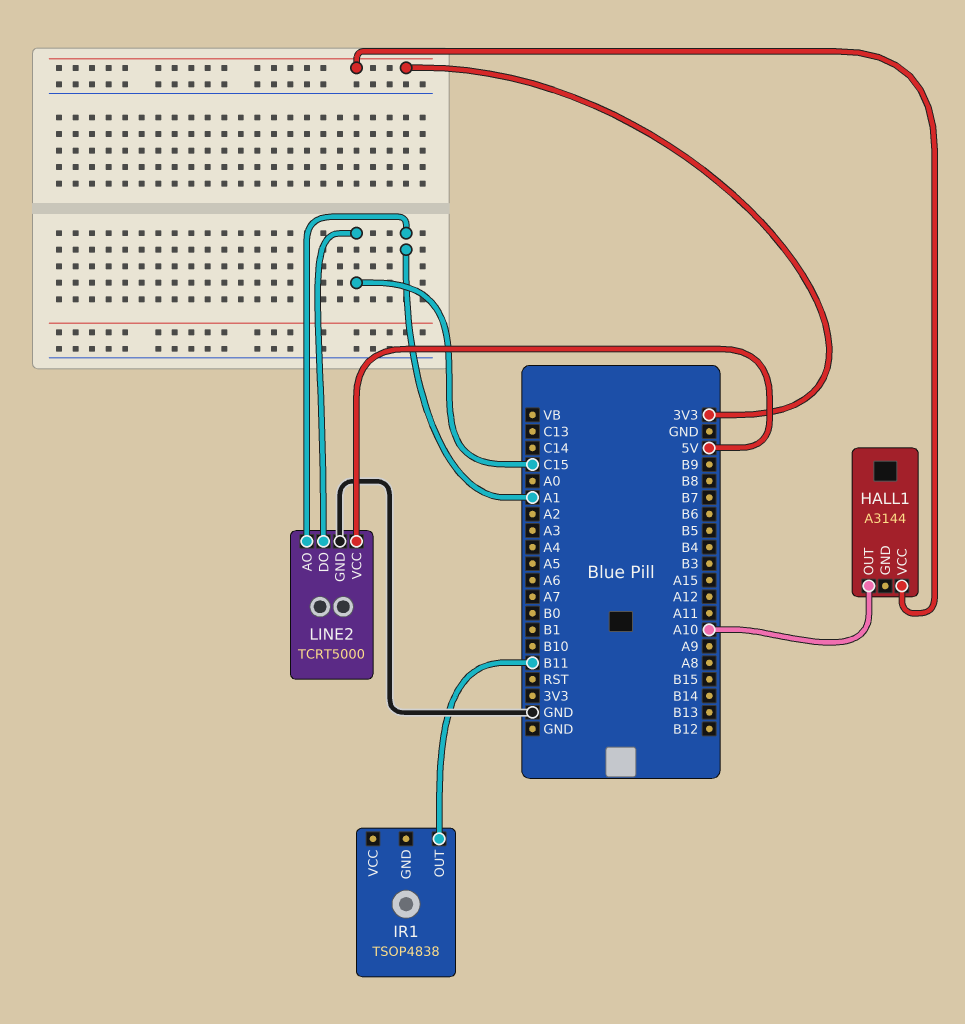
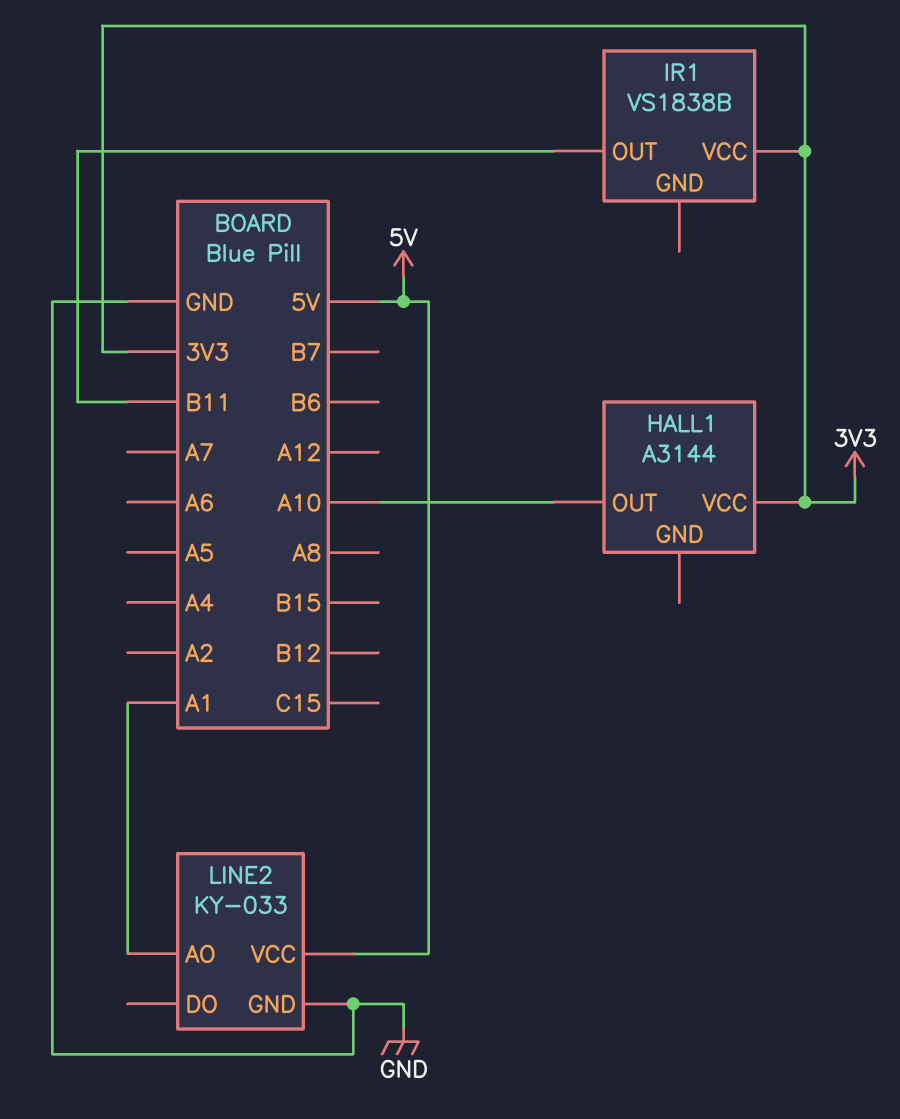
IR1: TSOP4838 -> VS1838B
IR1 pin VCC: none -> 3V3
LINE2: TCRT5000 -> KY-033
LINE2 pin DO: C15 -> none

